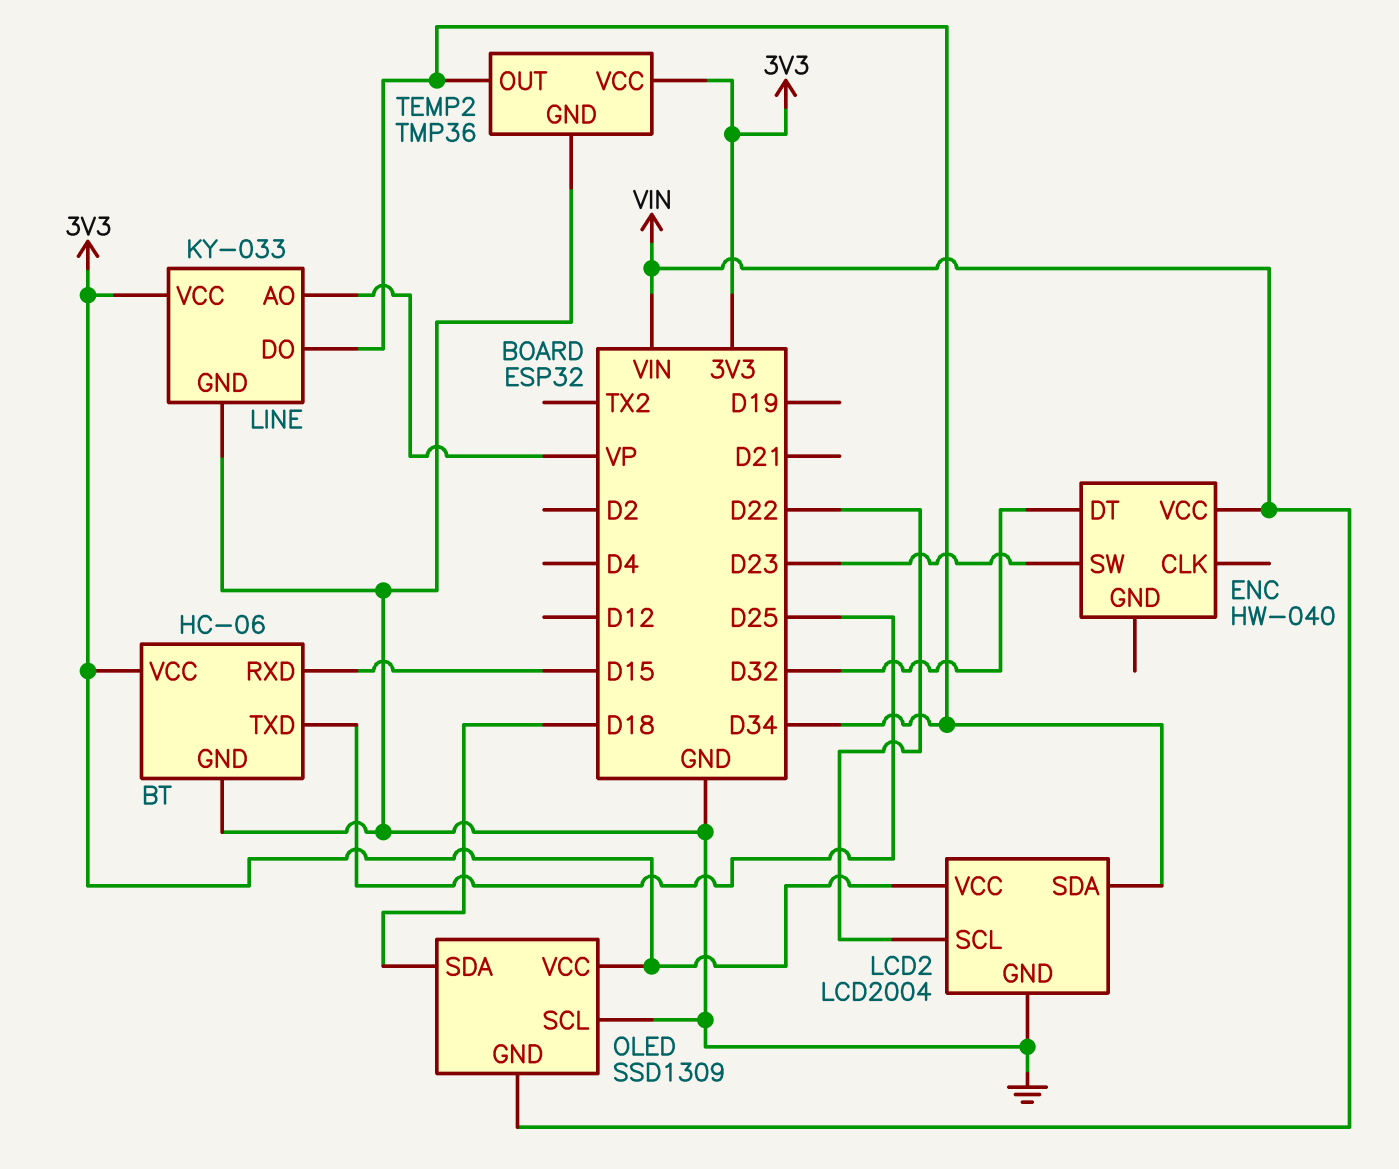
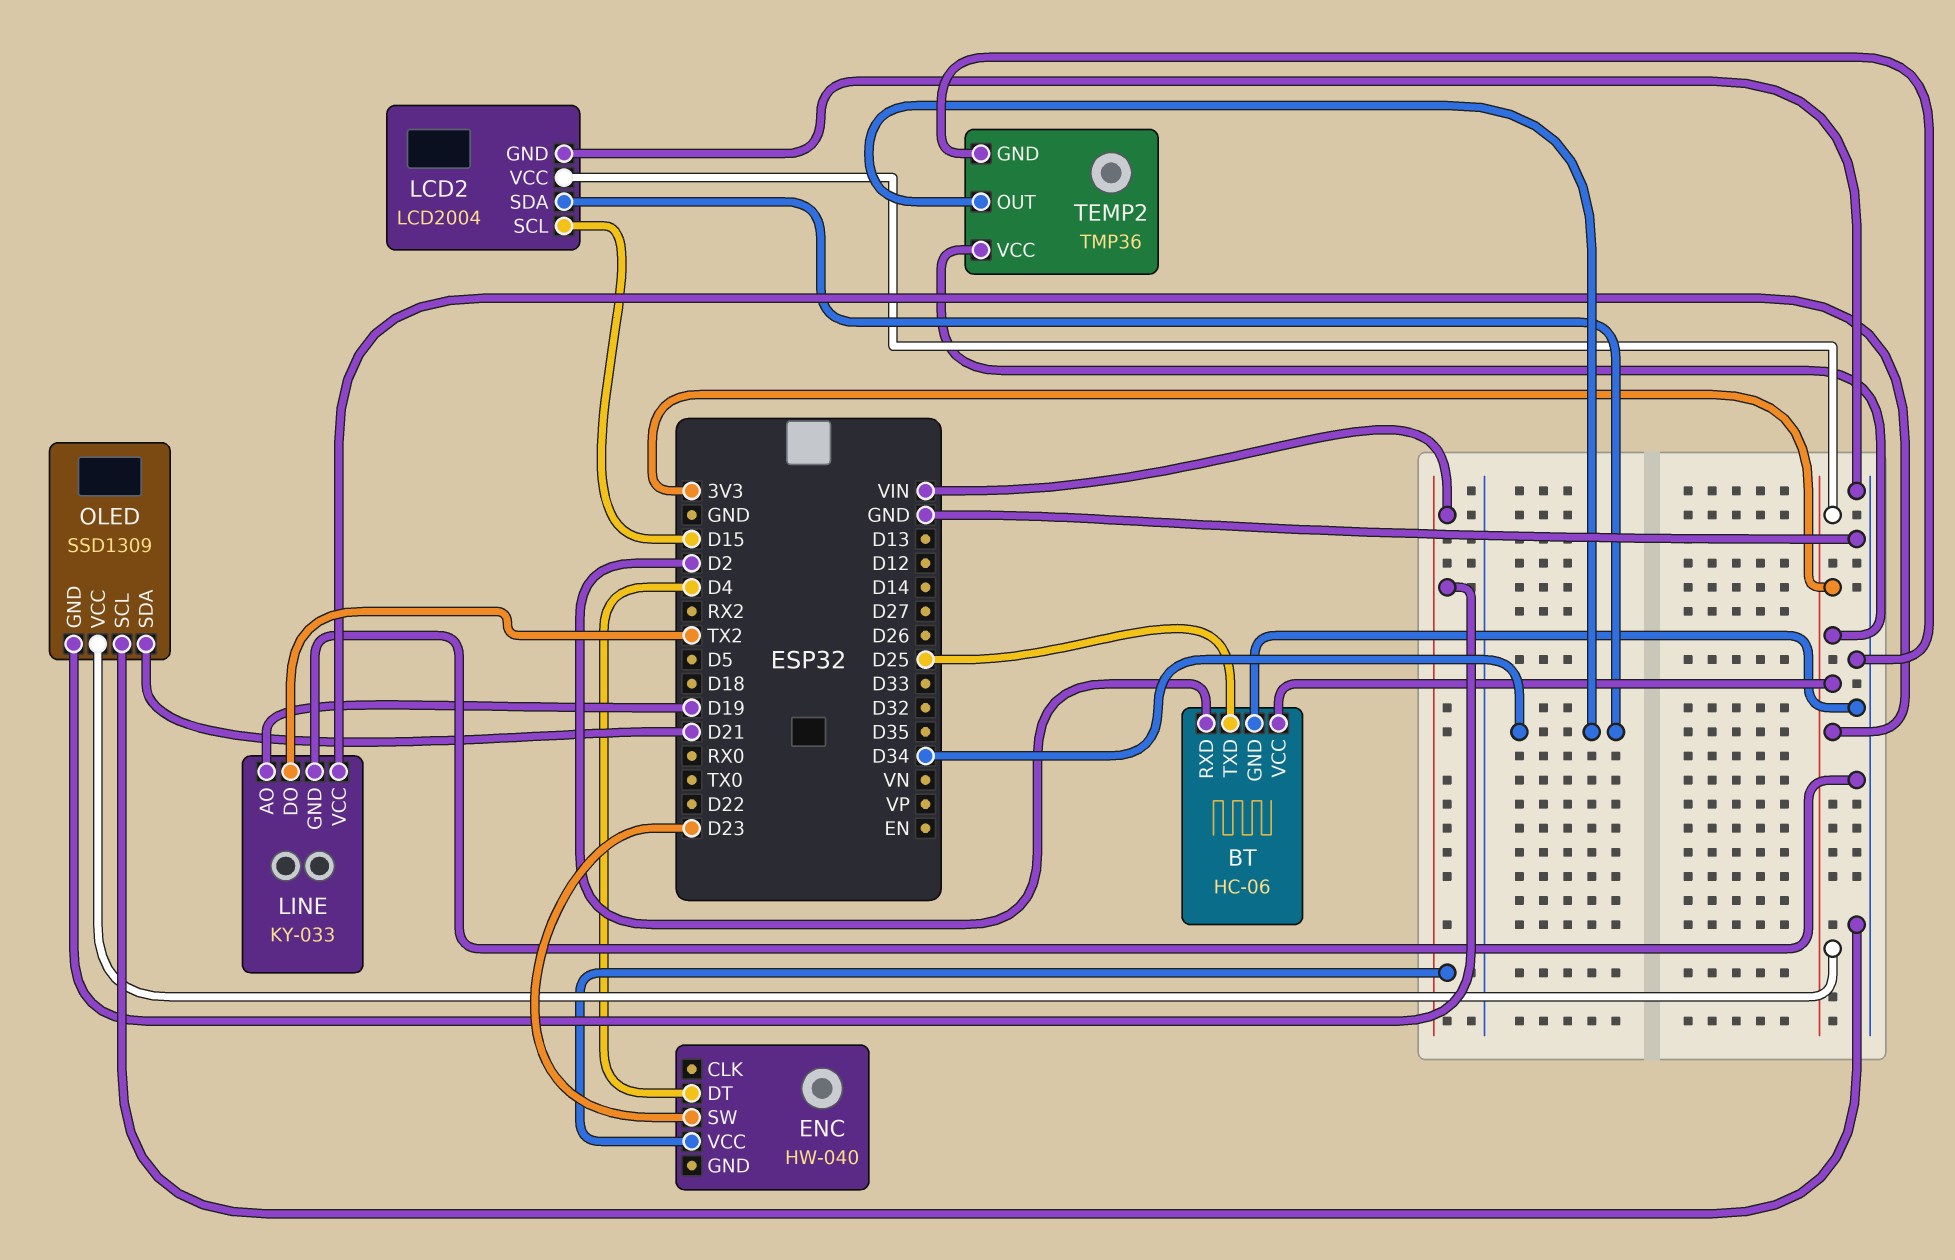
BT pin RXD: D15 -> D2
ENC pin DT: D32 -> D4
LCD2 pin SCL: D22 -> D15
LINE pin AO: VP -> D19
LINE pin DO: D34 -> TX2
OLED pin SDA: D18 -> D21

